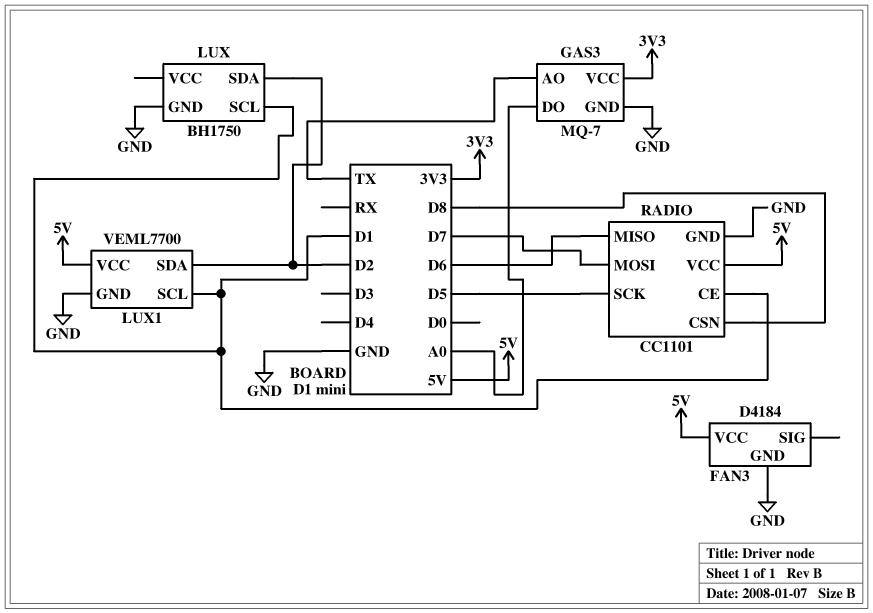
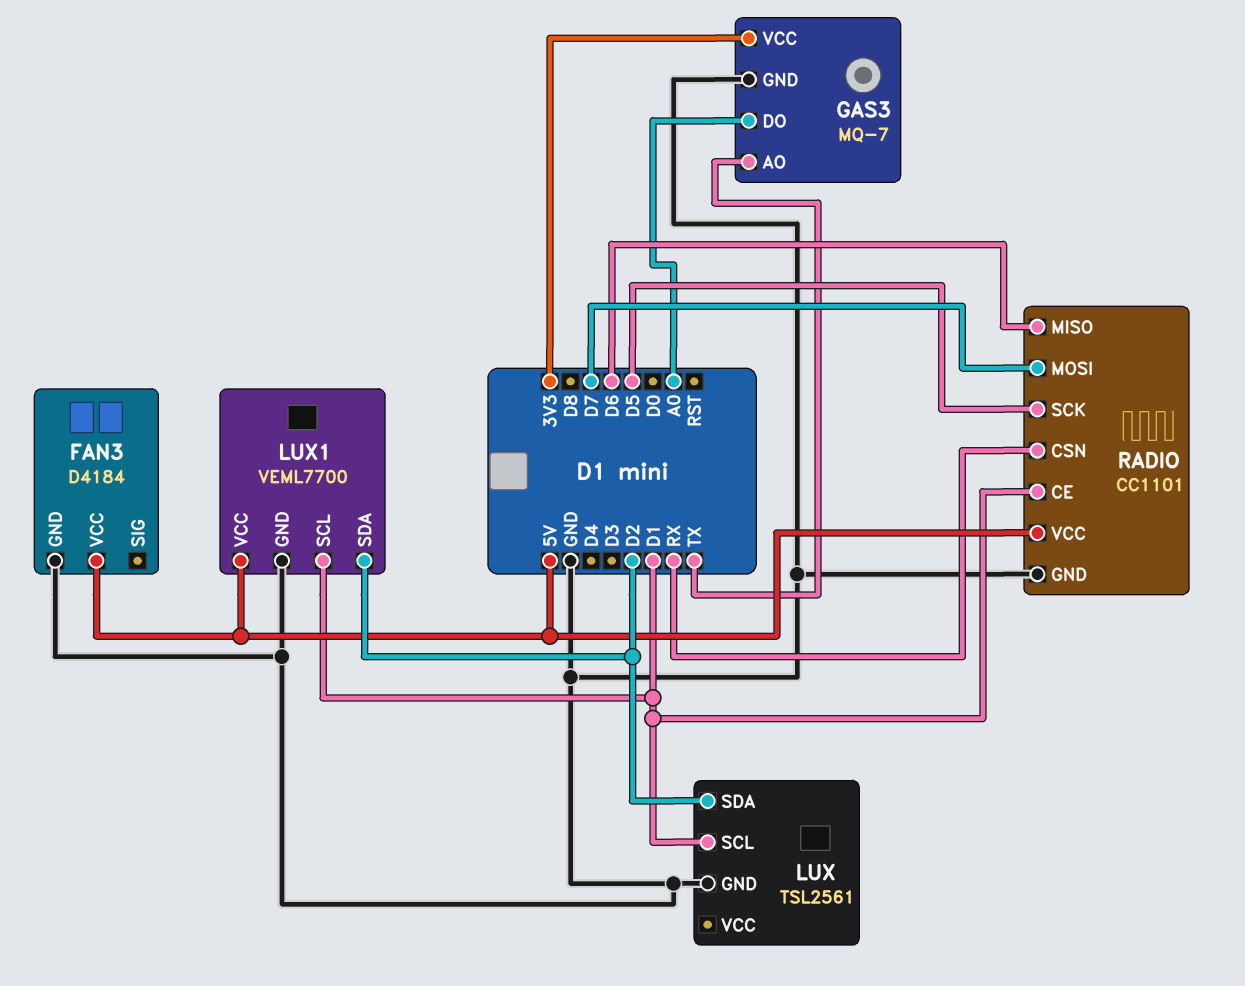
LUX: BH1750 -> TSL2561
RADIO pin CSN: D8 -> RX

